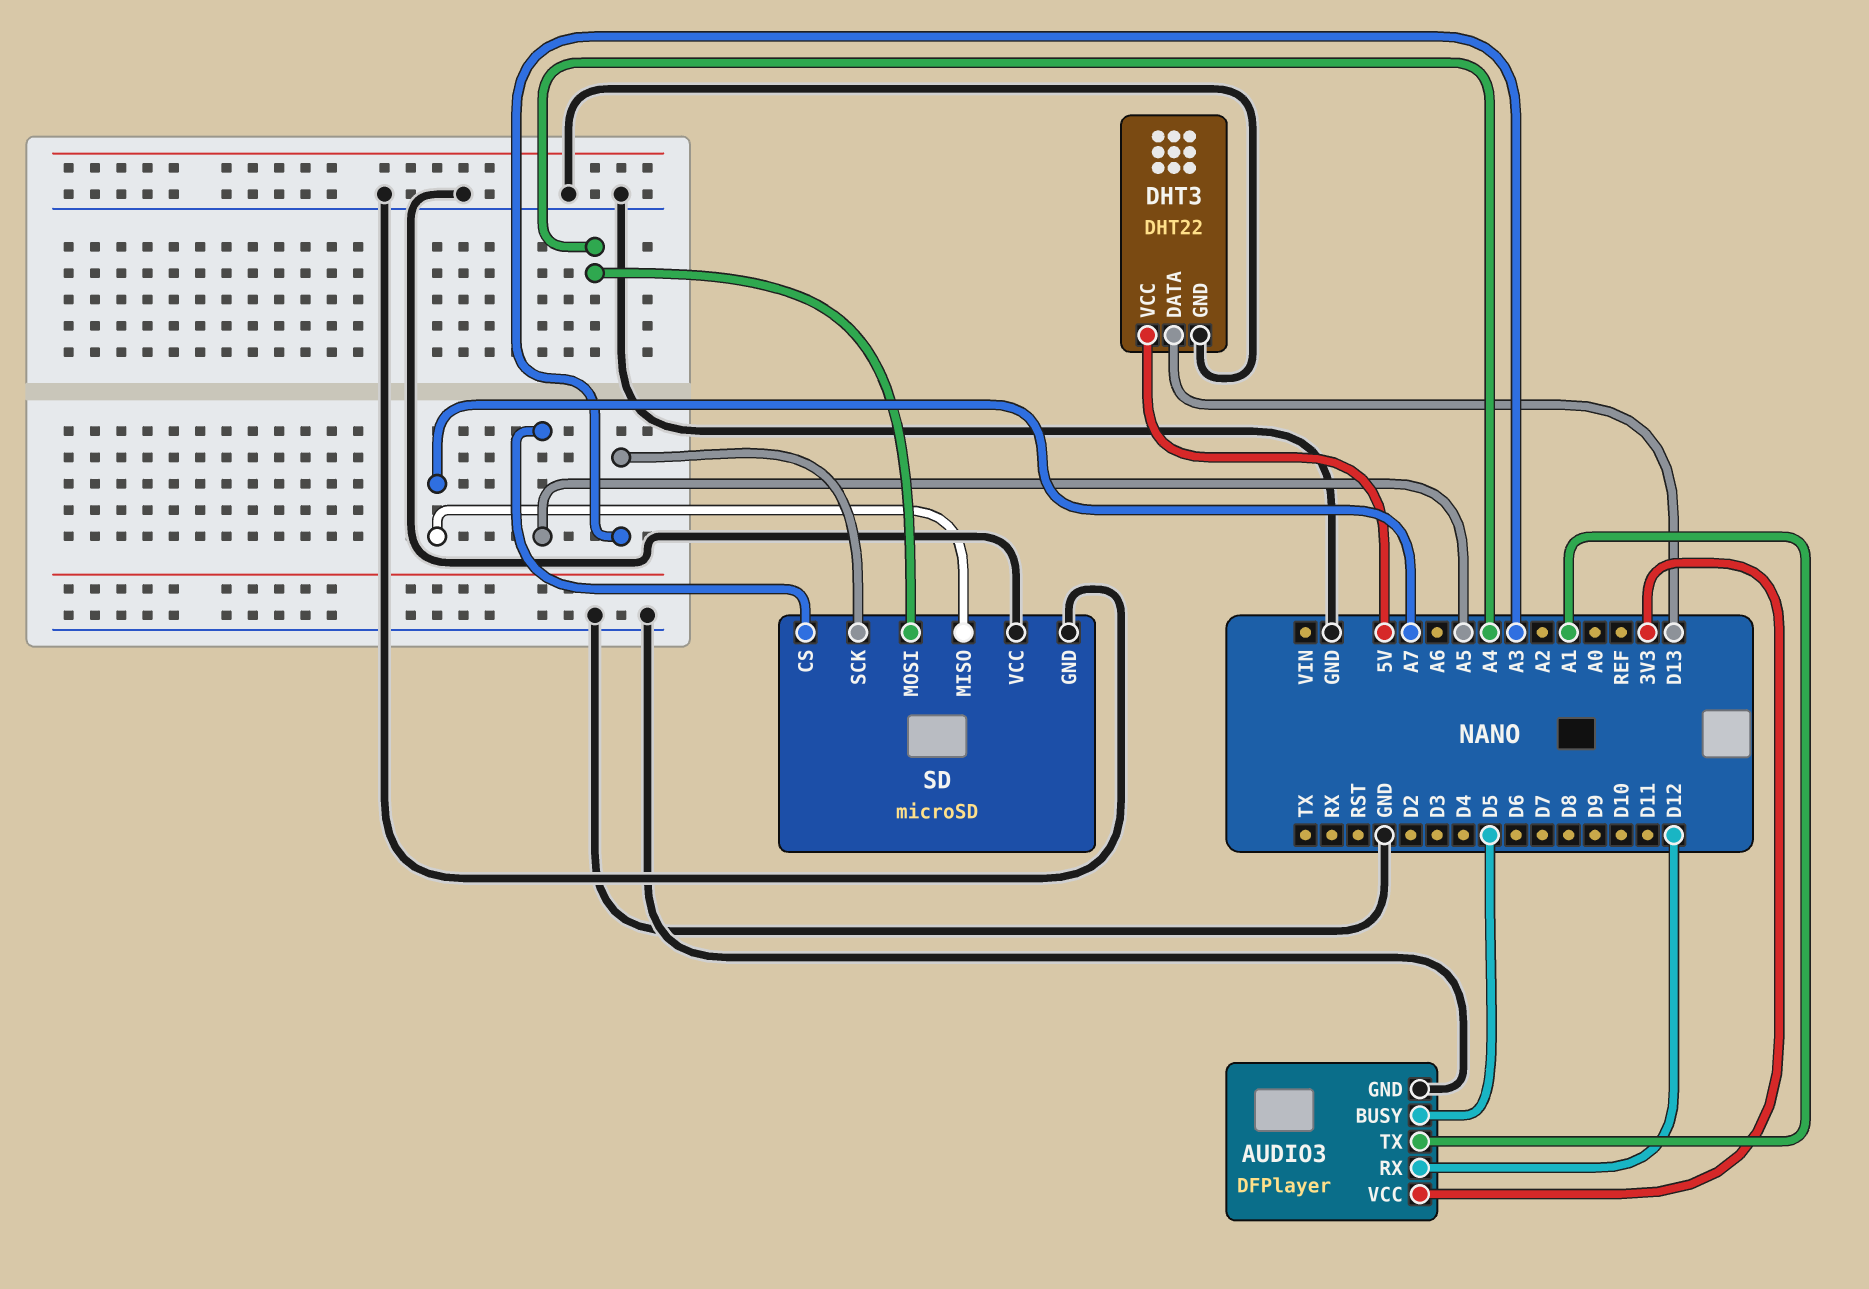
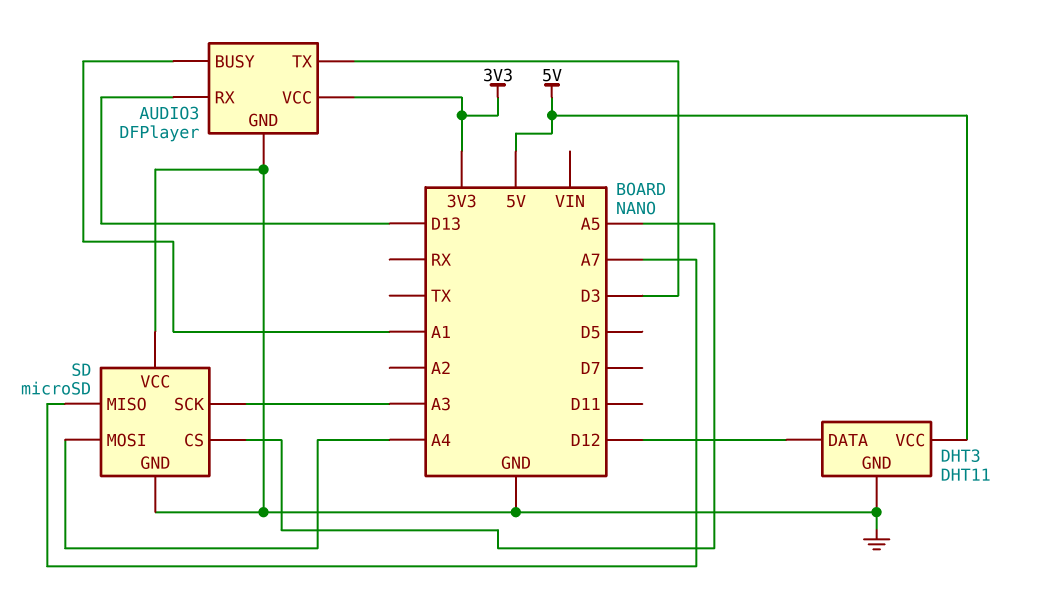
AUDIO3 pin BUSY: D5 -> A1
AUDIO3 pin RX: D12 -> D13
AUDIO3 pin TX: A1 -> D3
DHT3: DHT22 -> DHT11
DHT3 pin DATA: D13 -> D12

